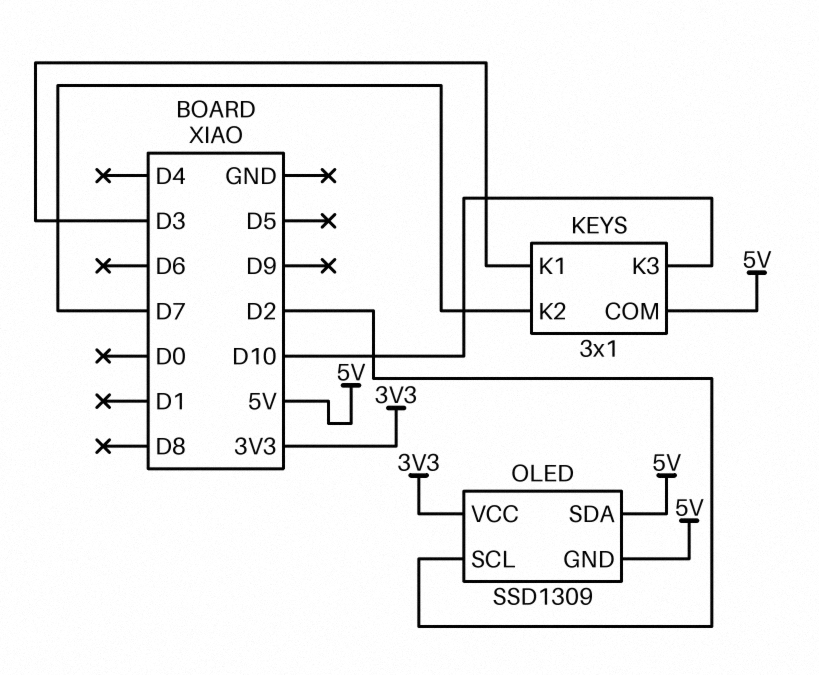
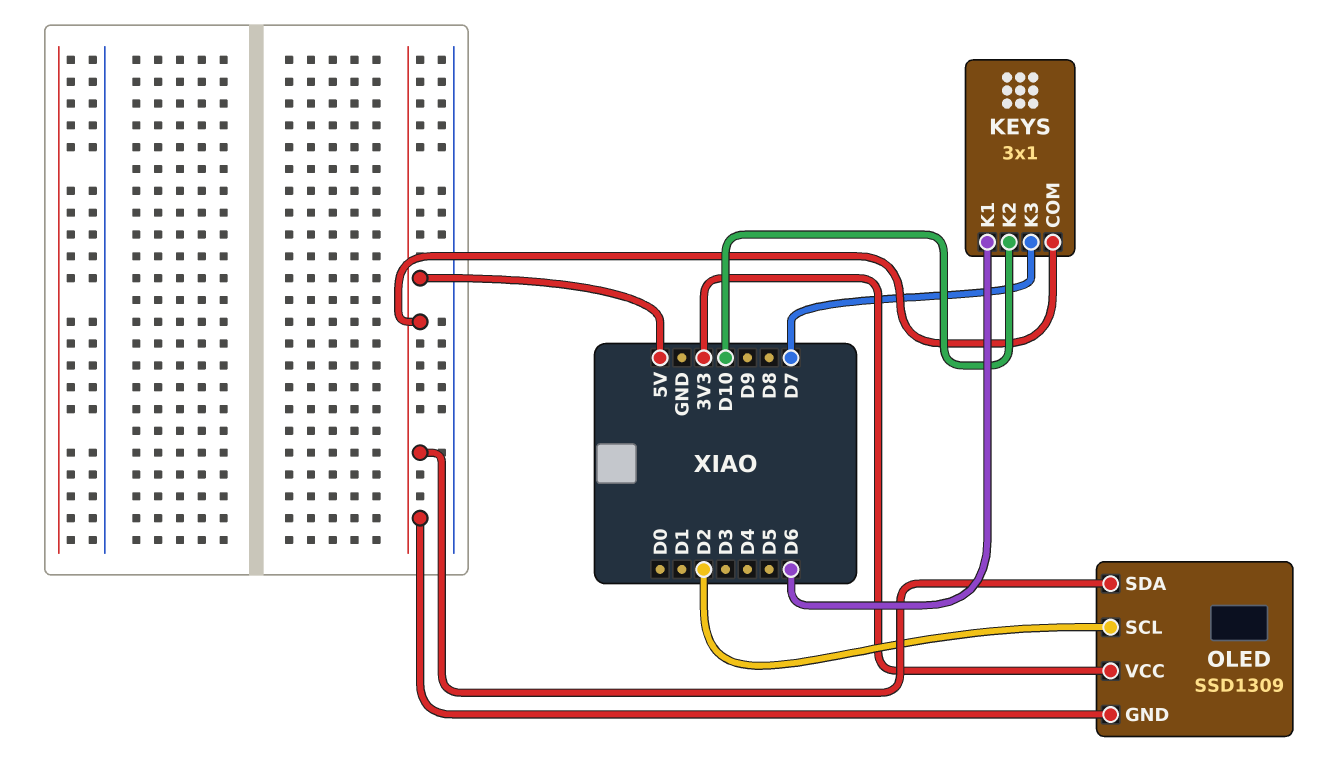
KEYS pin K1: D3 -> D6
KEYS pin K2: D7 -> D10
KEYS pin K3: D10 -> D7

